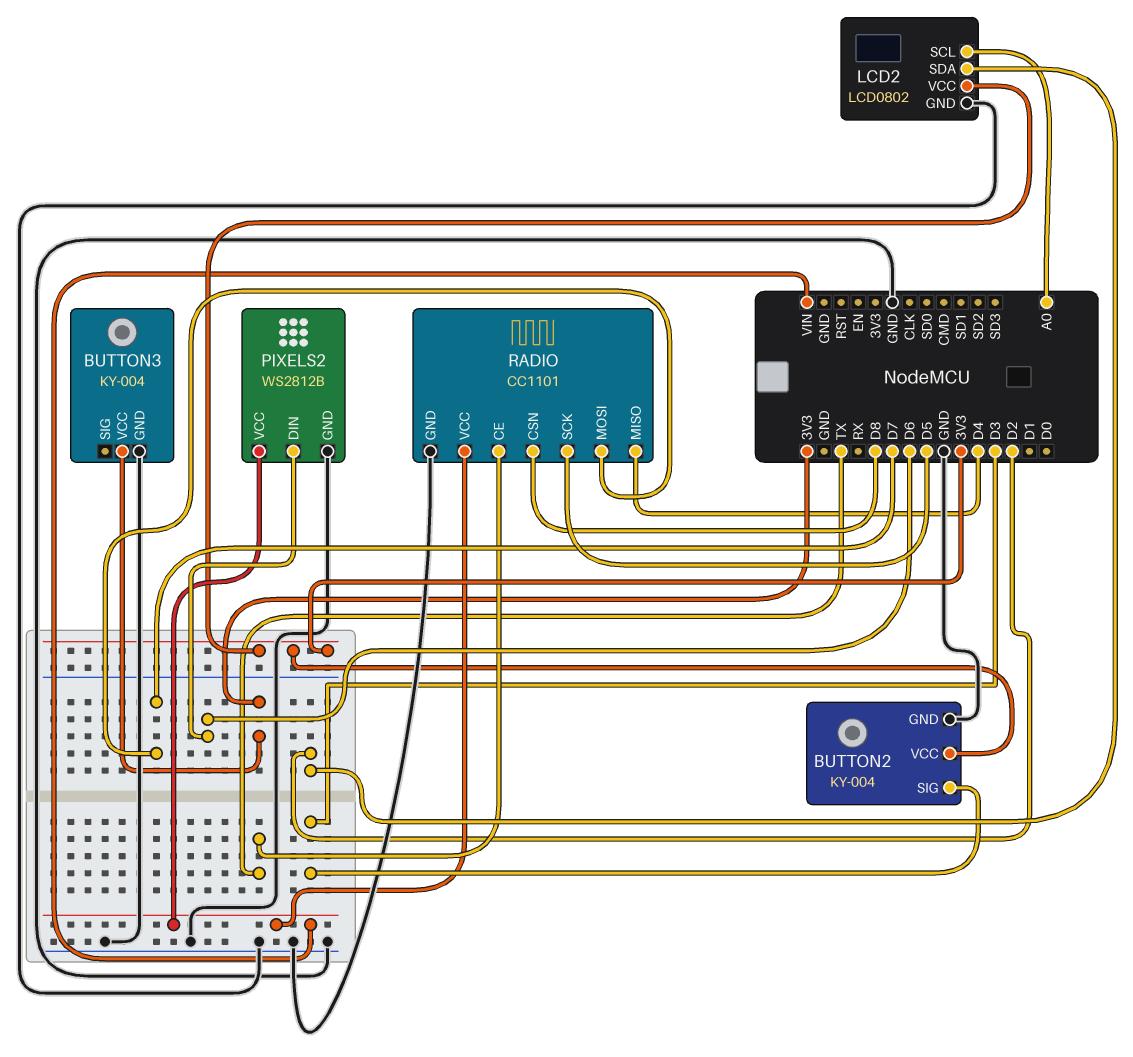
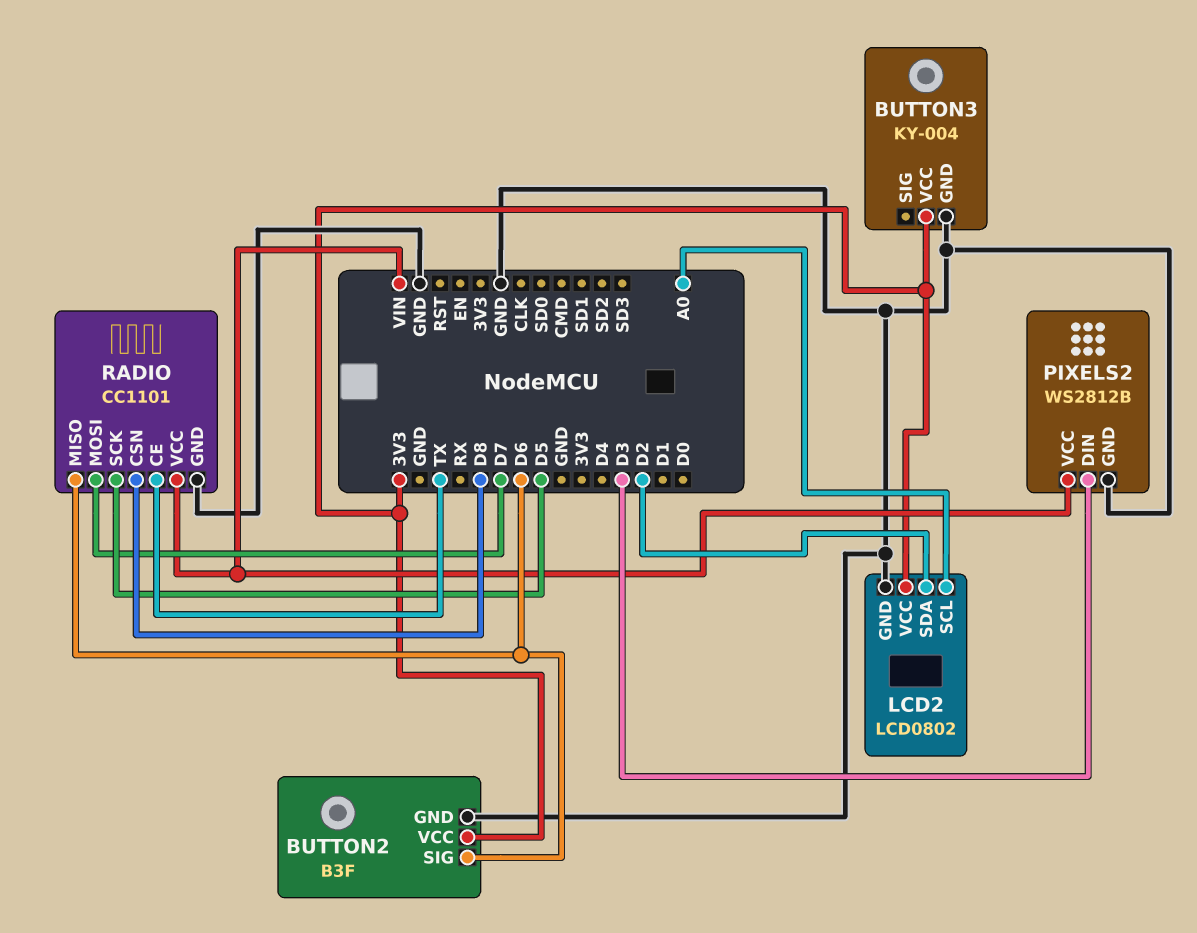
BUTTON2: KY-004 -> B3F
BUTTON2 pin SIG: D3 -> D6
PIXELS2 pin DIN: D6 -> D3
RADIO pin MISO: D4 -> D6

